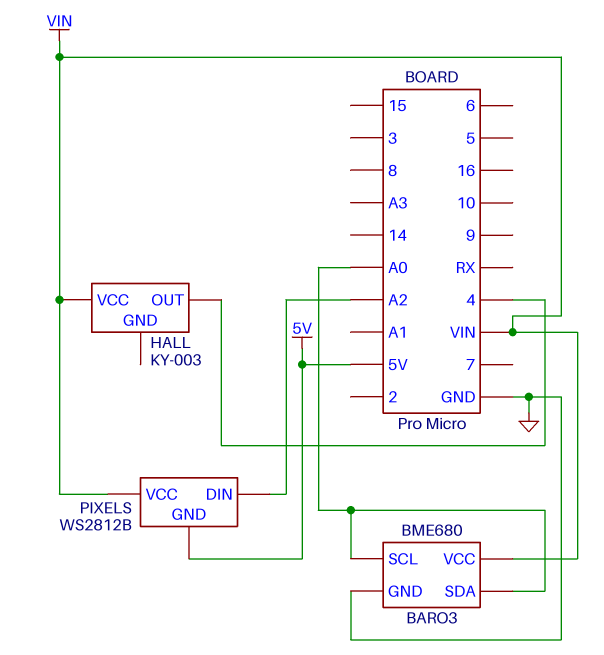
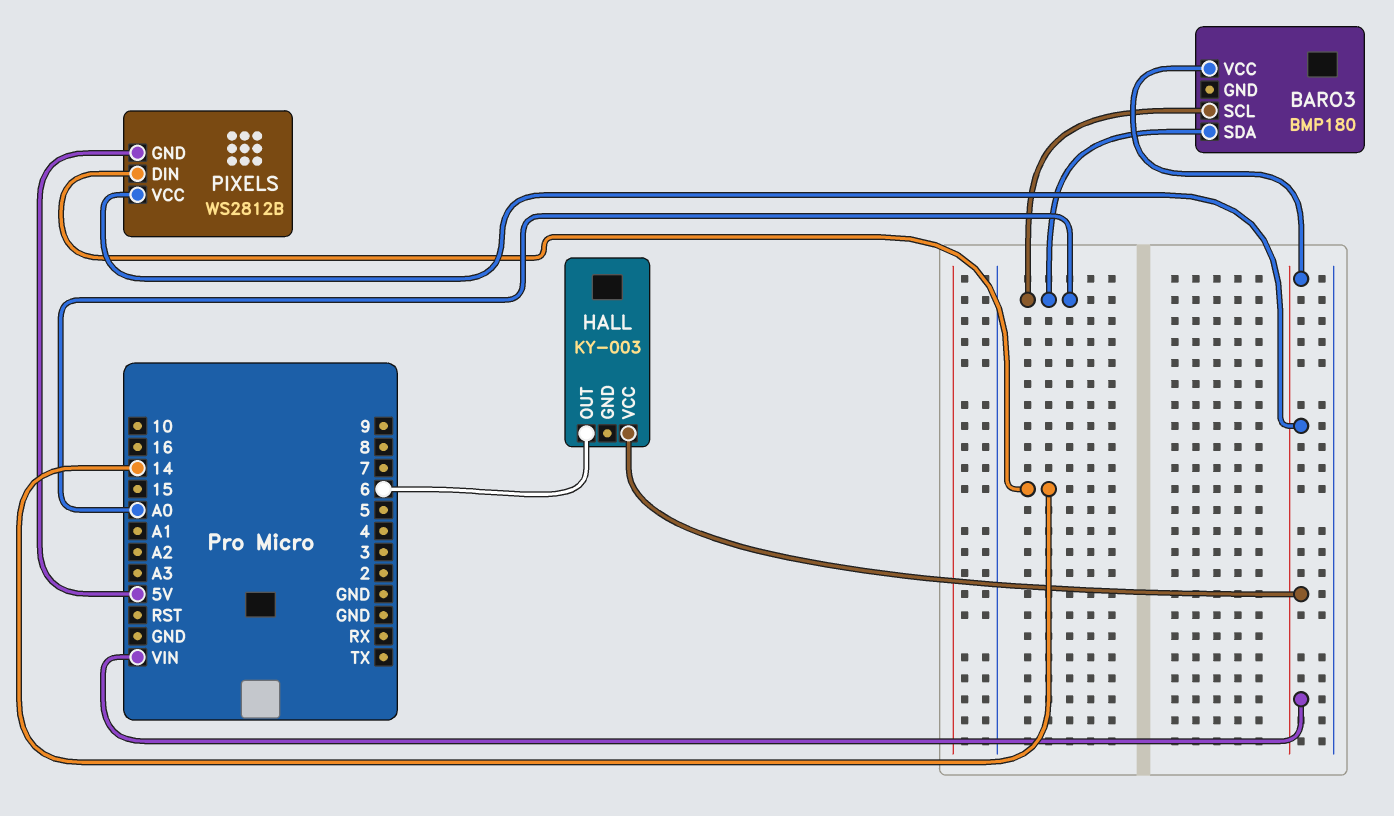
BARO3: BME680 -> BMP180
BARO3 pin GND: GND -> none
HALL pin OUT: 4 -> 6
PIXELS pin DIN: A2 -> 14

